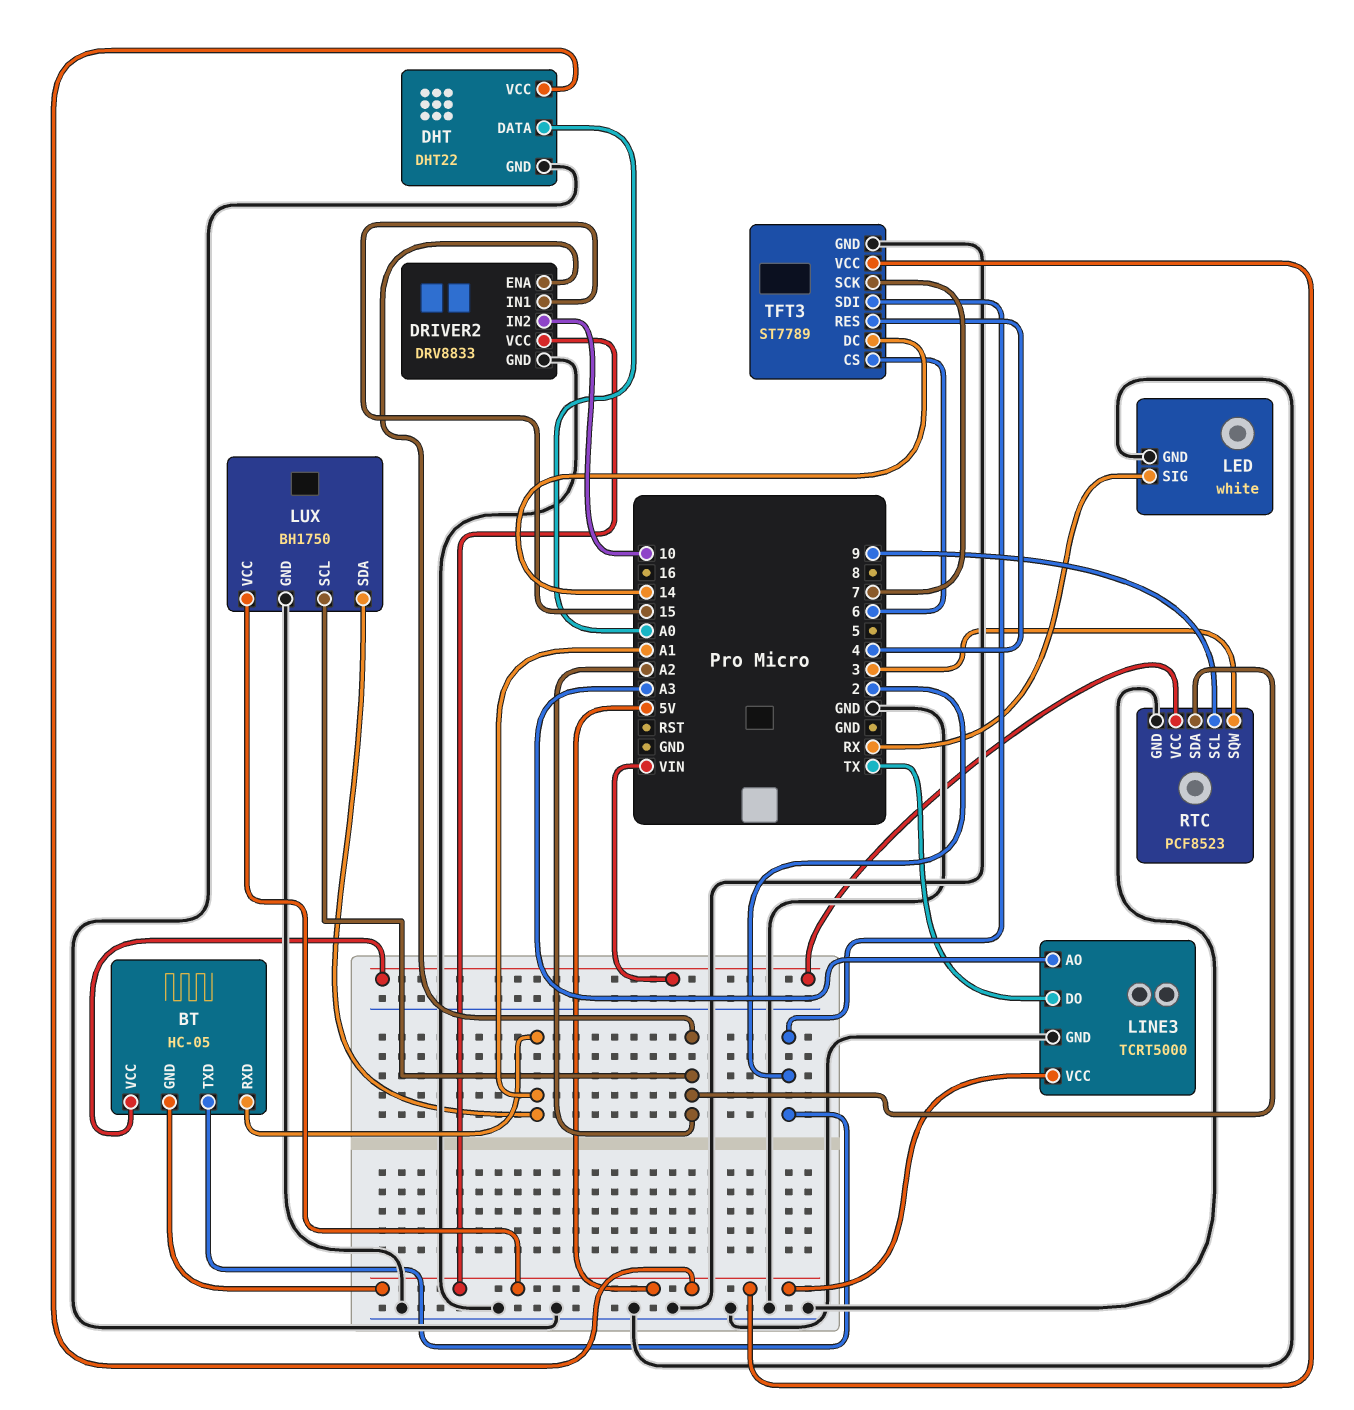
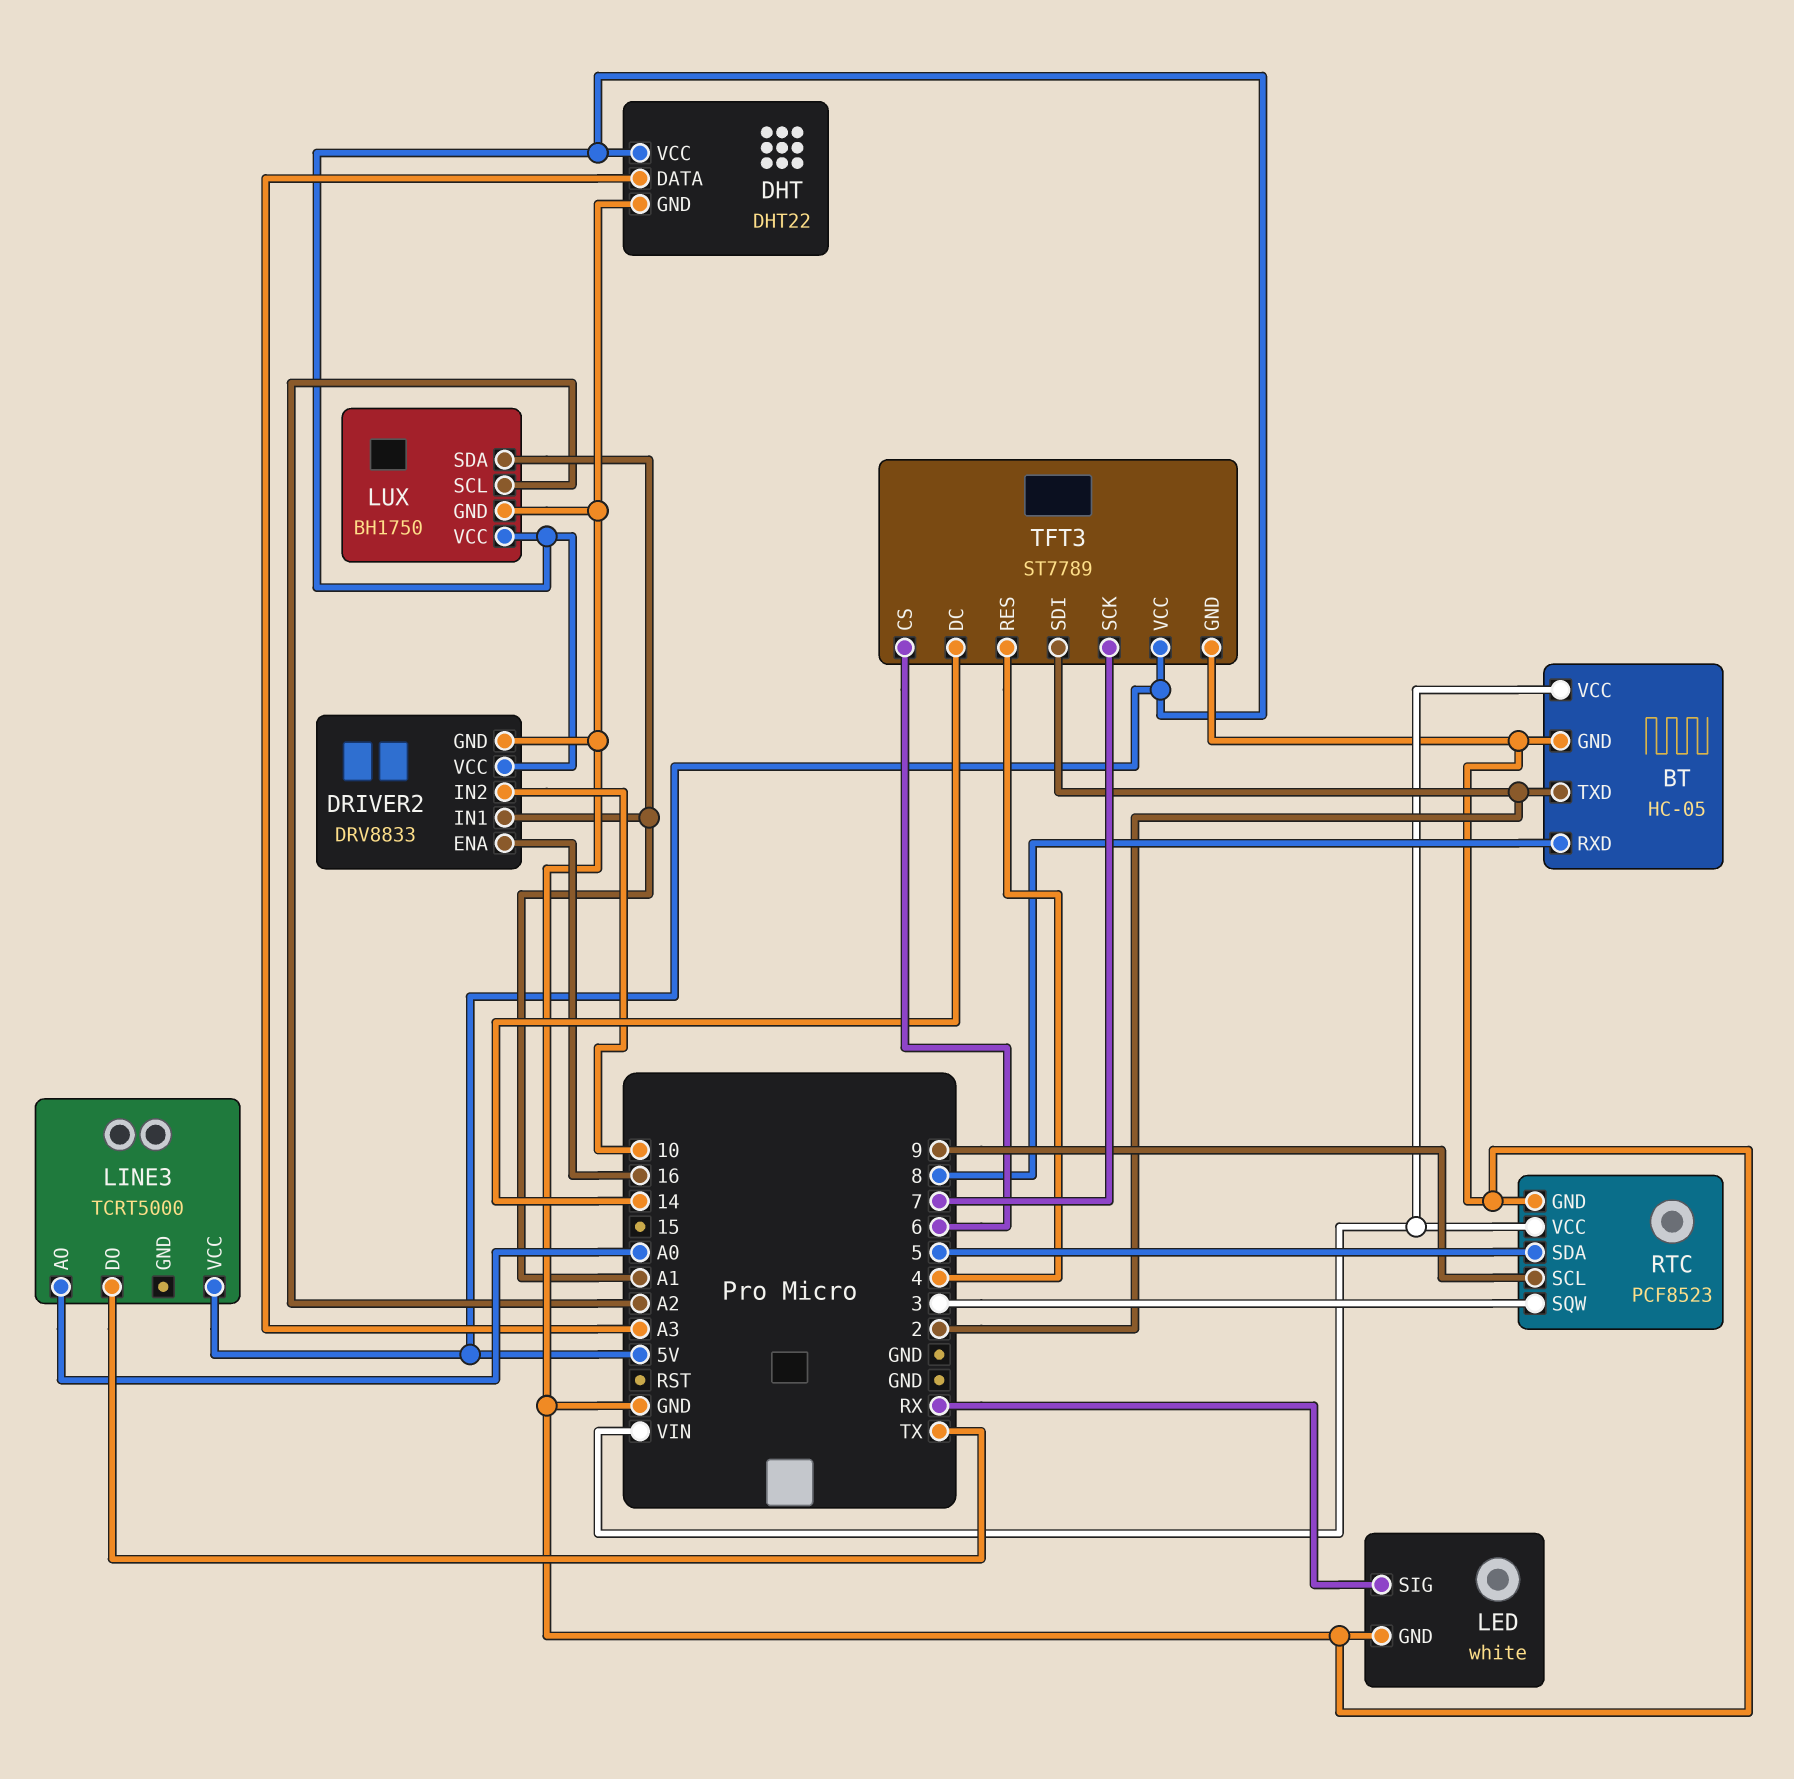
BT pin GND: 5V -> GND
BT pin RXD: A1 -> 8
DHT pin DATA: A0 -> A3
DRIVER2 pin ENA: A2 -> 16
DRIVER2 pin IN1: 15 -> A1
LINE3 pin AO: A3 -> A0
LINE3 pin GND: GND -> none
RTC pin SDA: A2 -> 5

